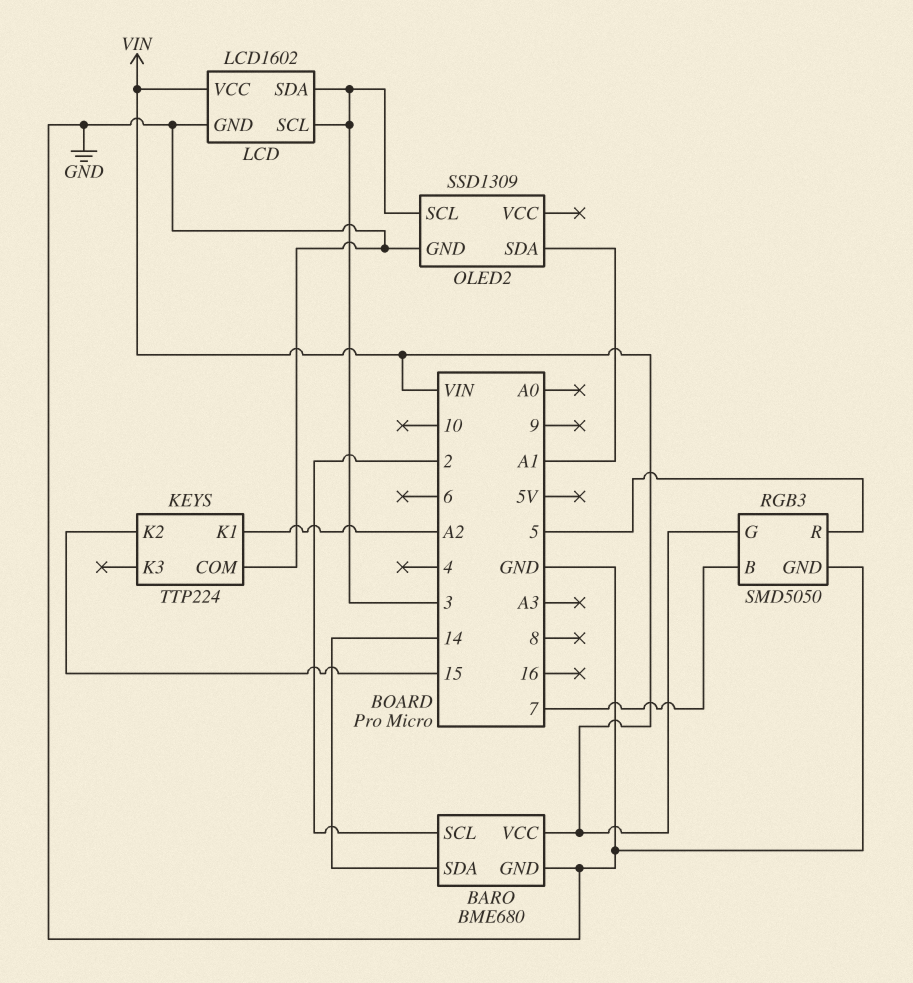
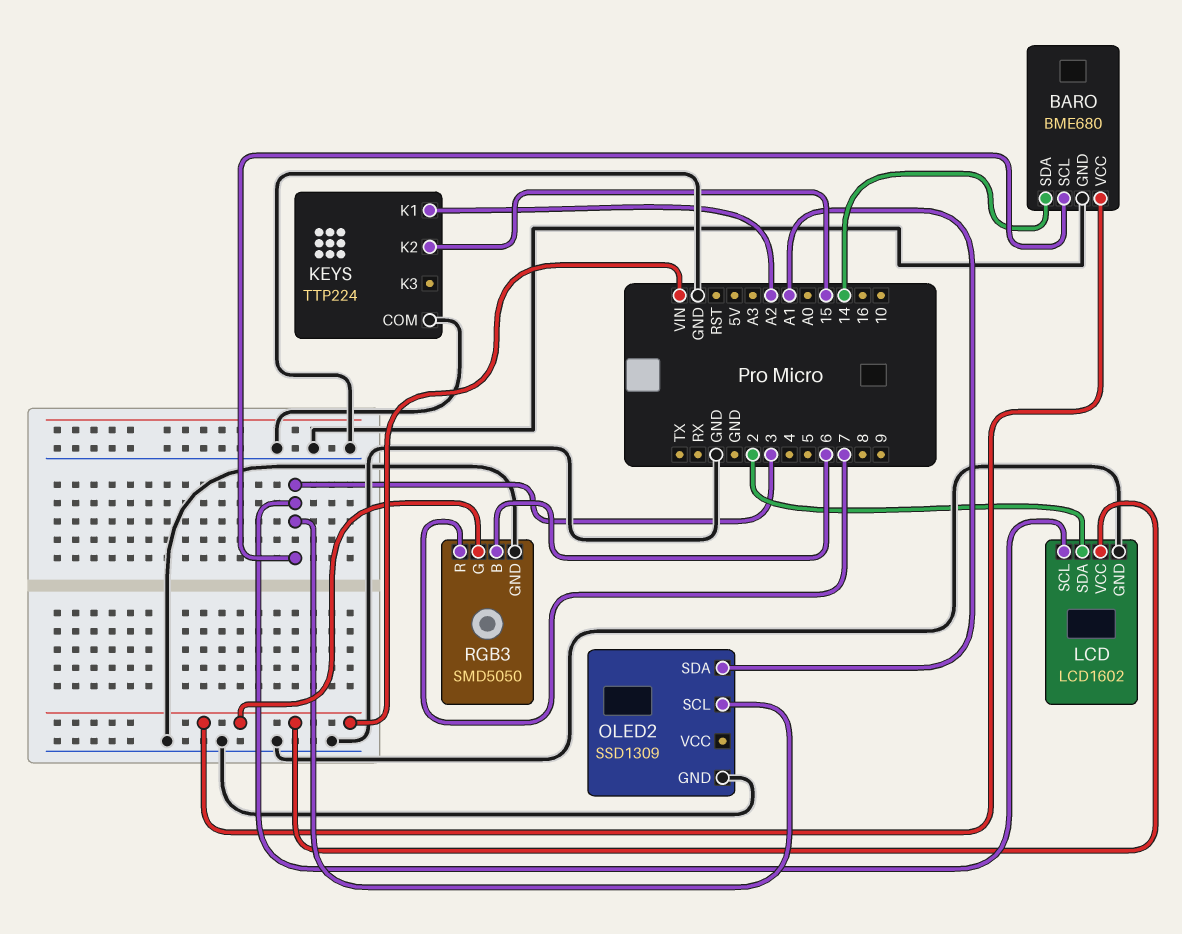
BARO pin SCL: 2 -> 3
LCD pin SDA: 3 -> 2
RGB3 pin B: 7 -> 6
RGB3 pin R: 5 -> 7

